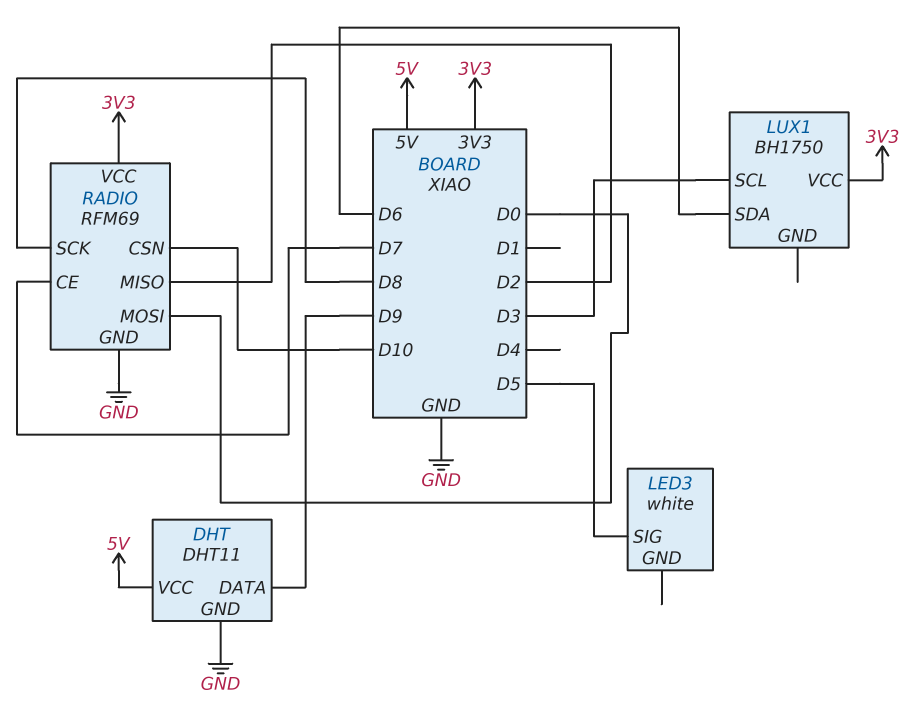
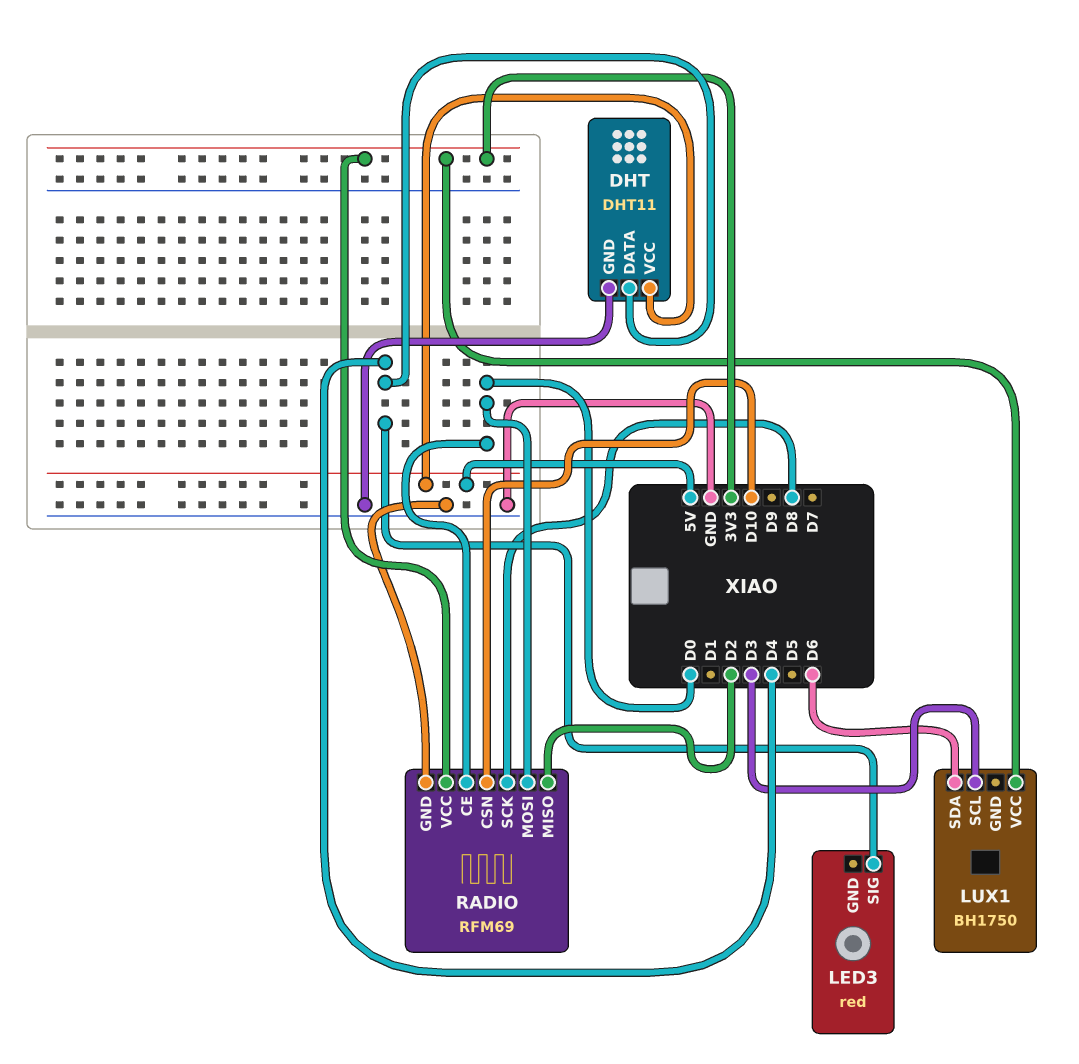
DHT pin DATA: D9 -> D4
LED3: white -> red
LED3 pin SIG: D5 -> D4
RADIO pin CE: D7 -> D0

